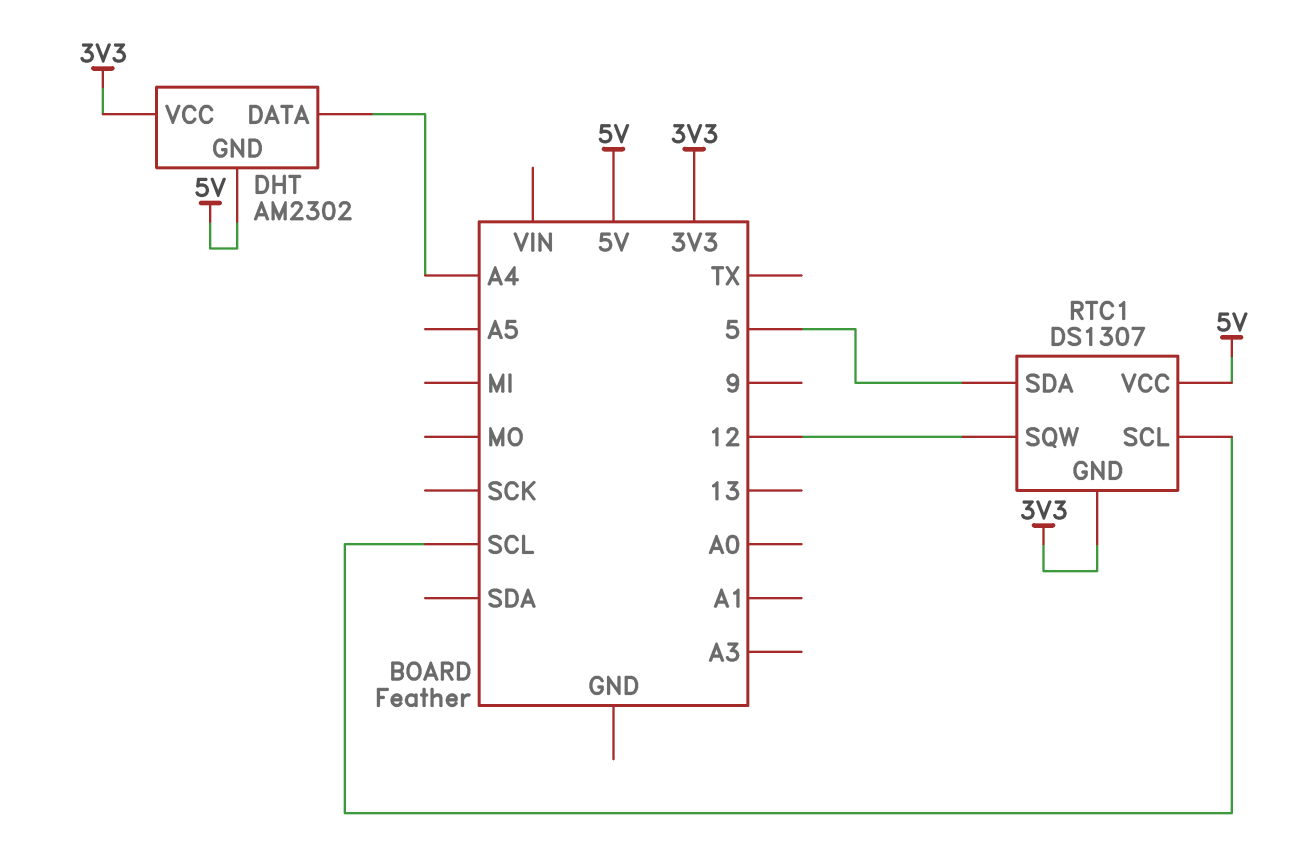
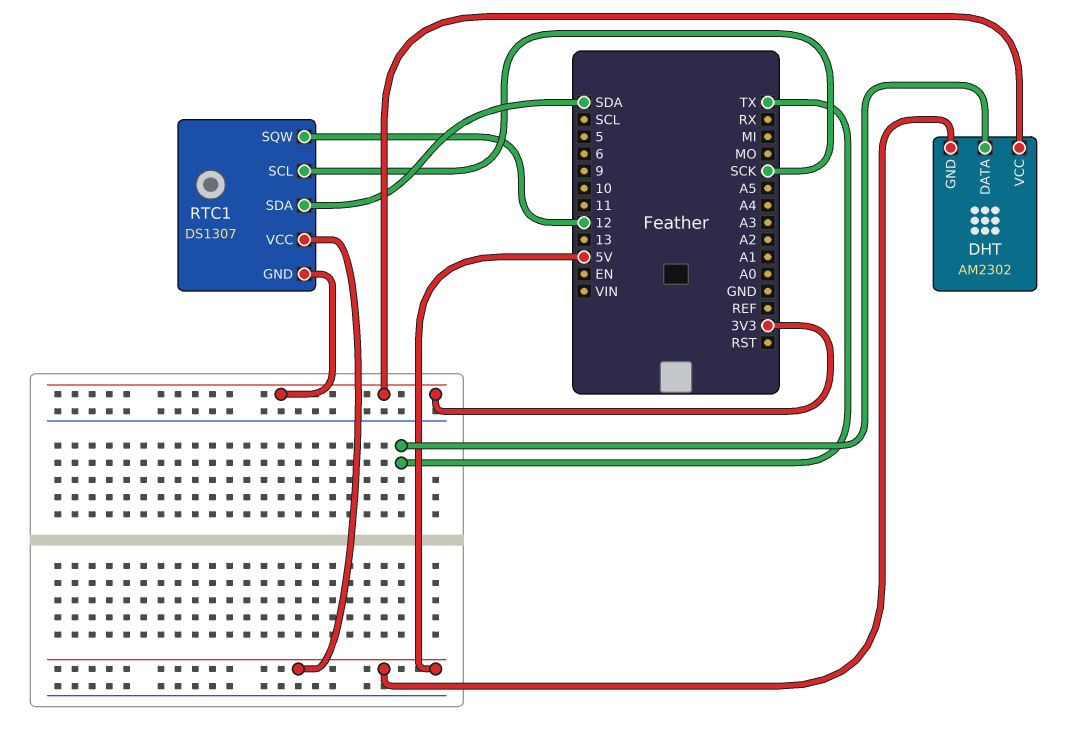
DHT pin DATA: A4 -> TX
RTC1 pin SCL: SCL -> SCK
RTC1 pin SDA: 5 -> SDA

